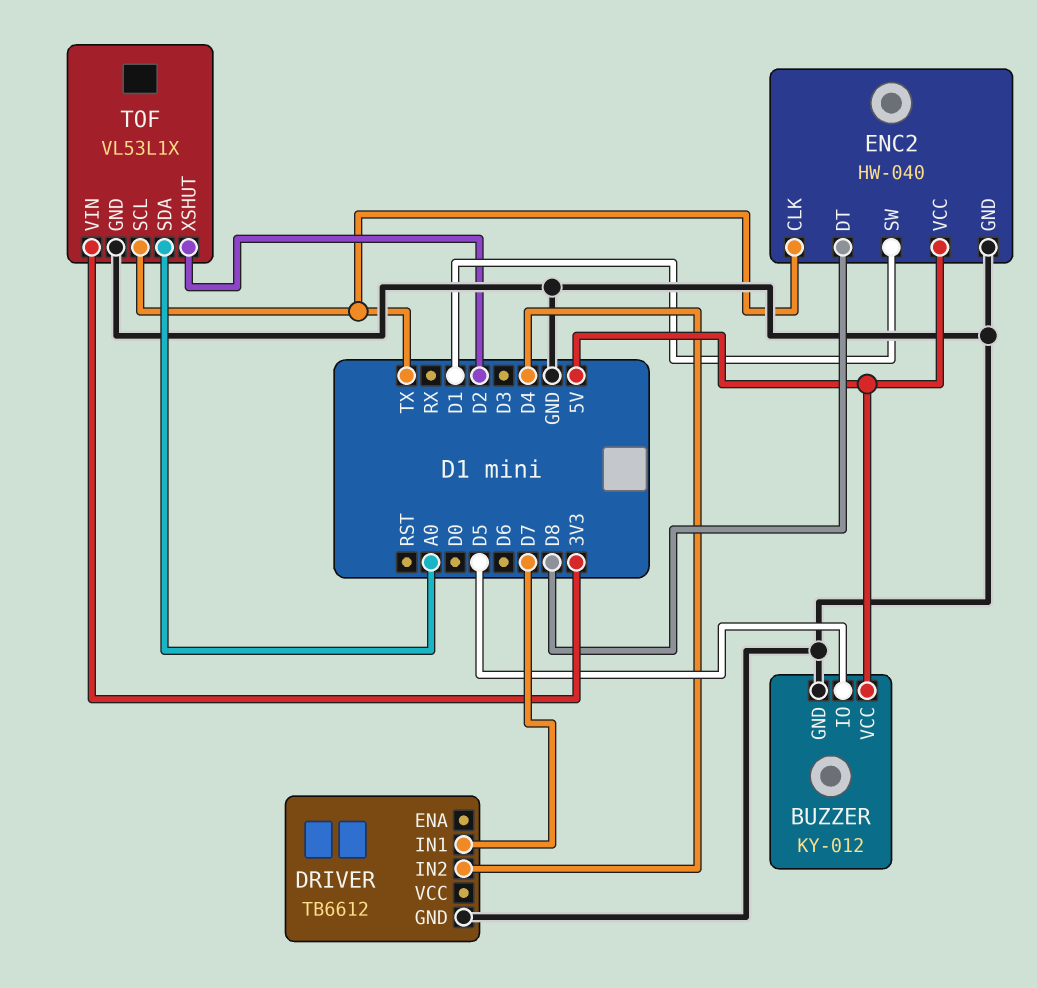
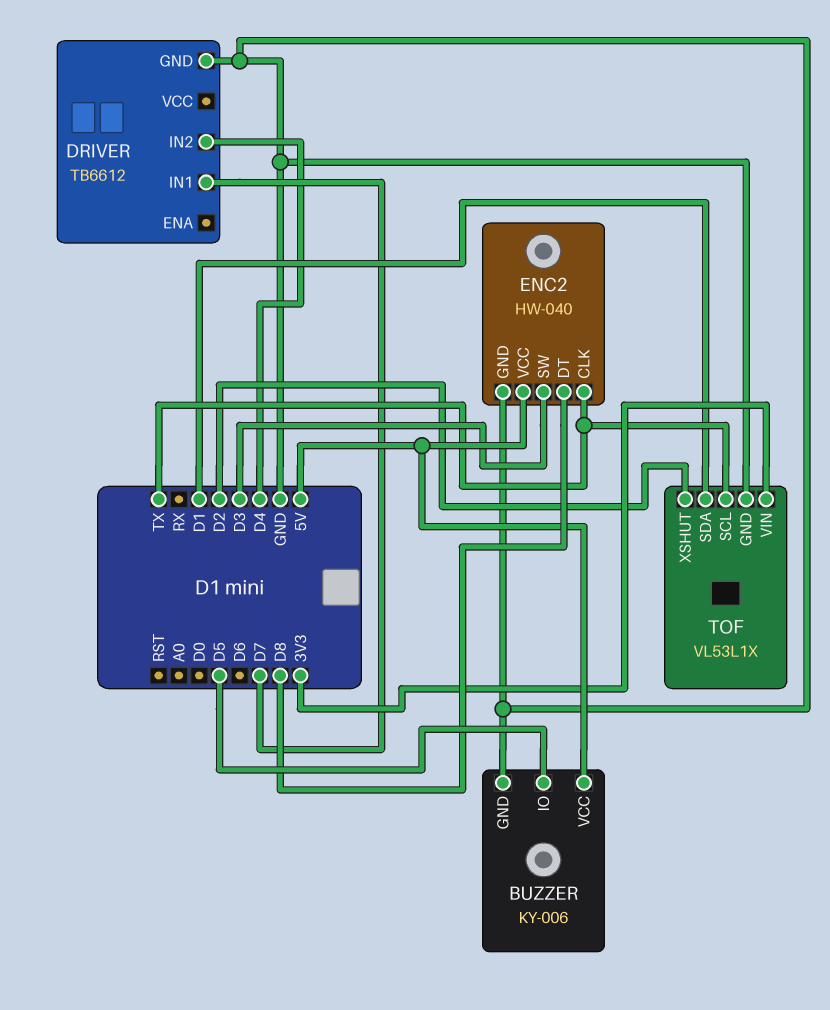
BUZZER: KY-012 -> KY-006
ENC2 pin SW: D1 -> D3
TOF pin SDA: A0 -> D1

